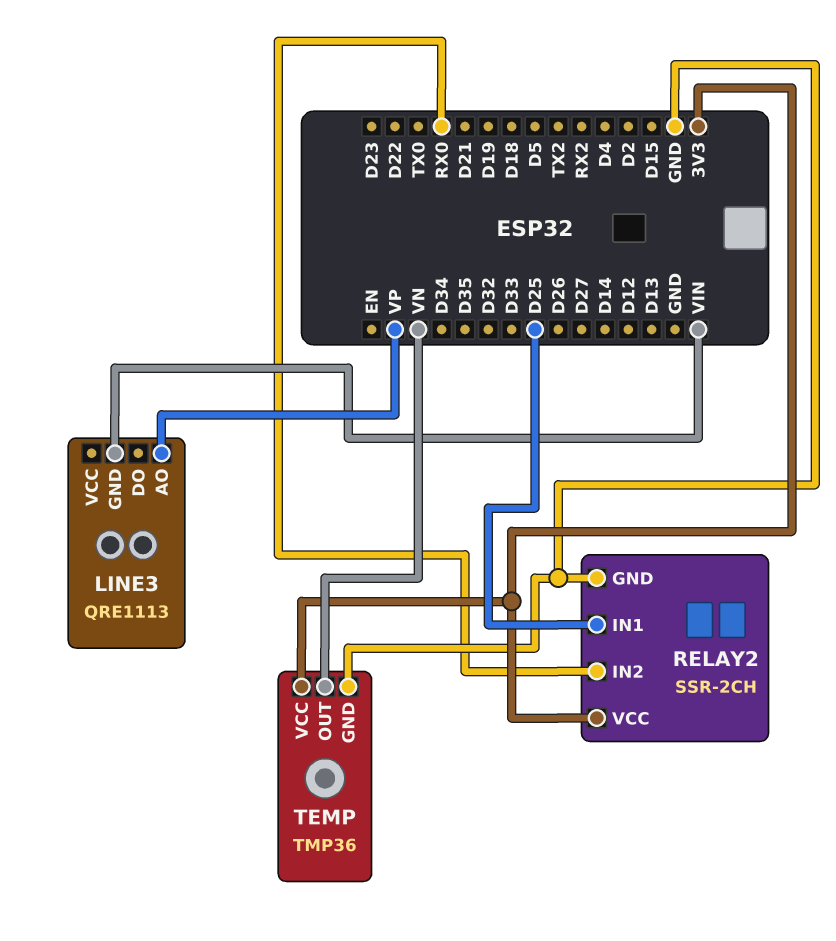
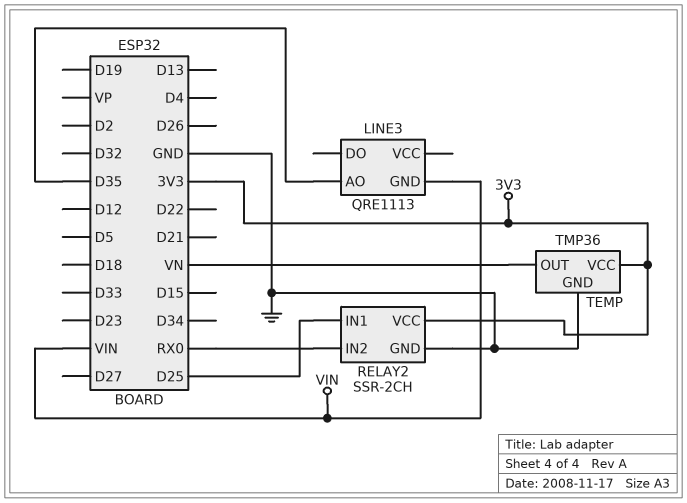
LINE3 pin AO: VP -> D35

